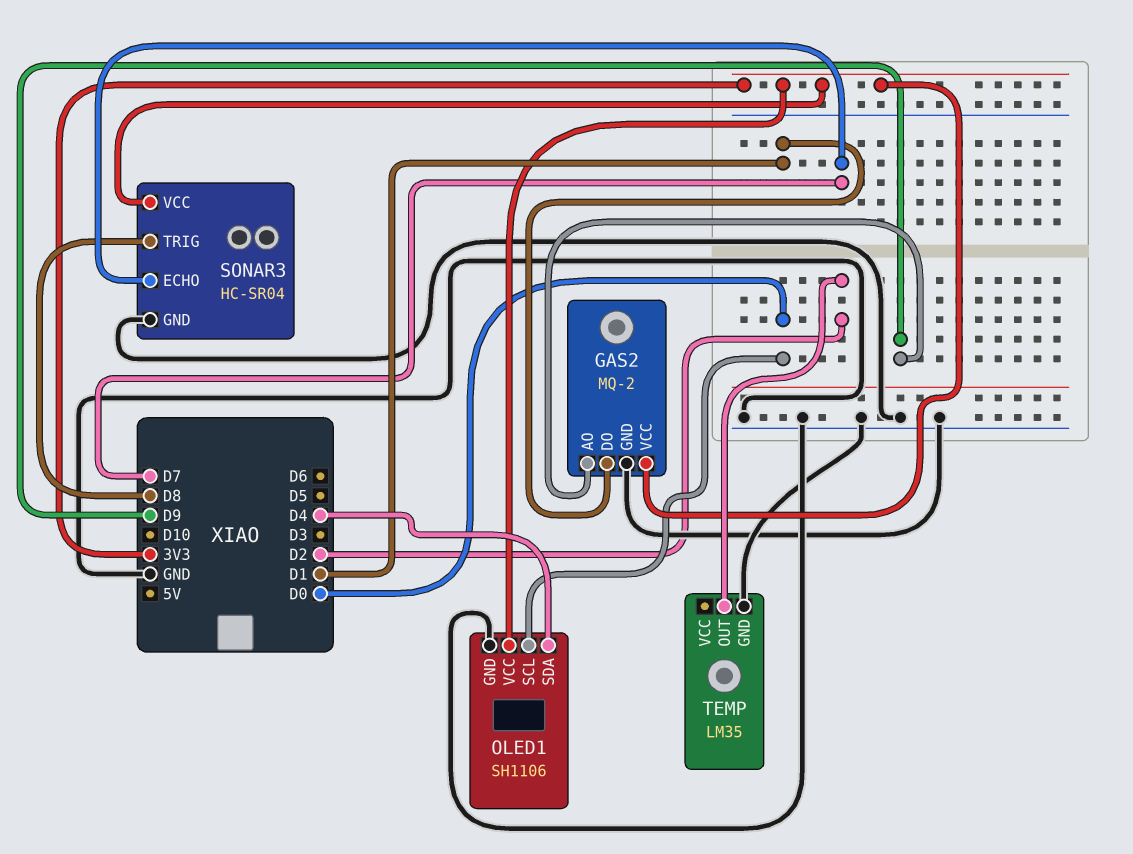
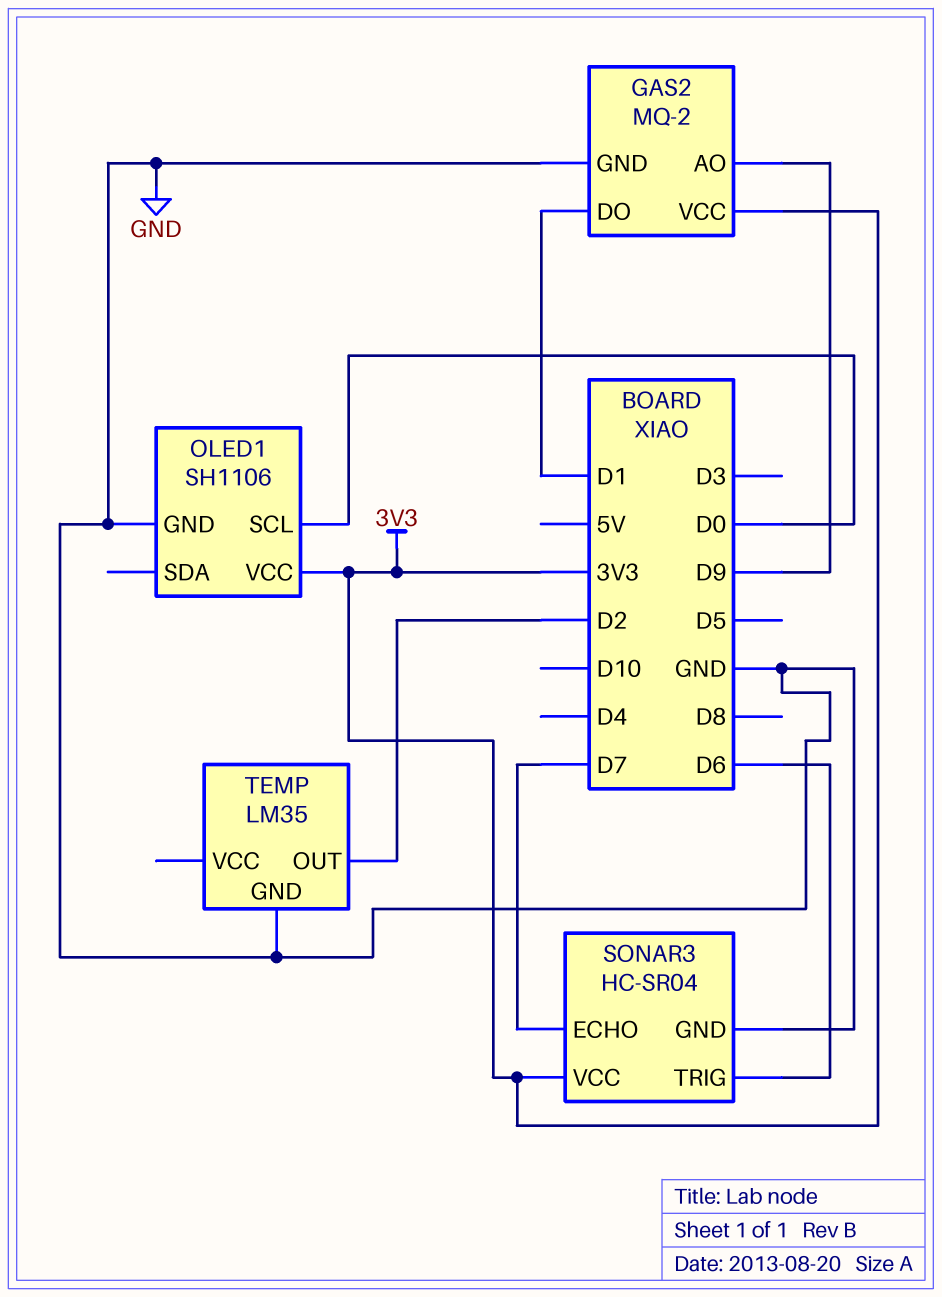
OLED1 pin SDA: D4 -> none
SONAR3 pin TRIG: D8 -> D6

